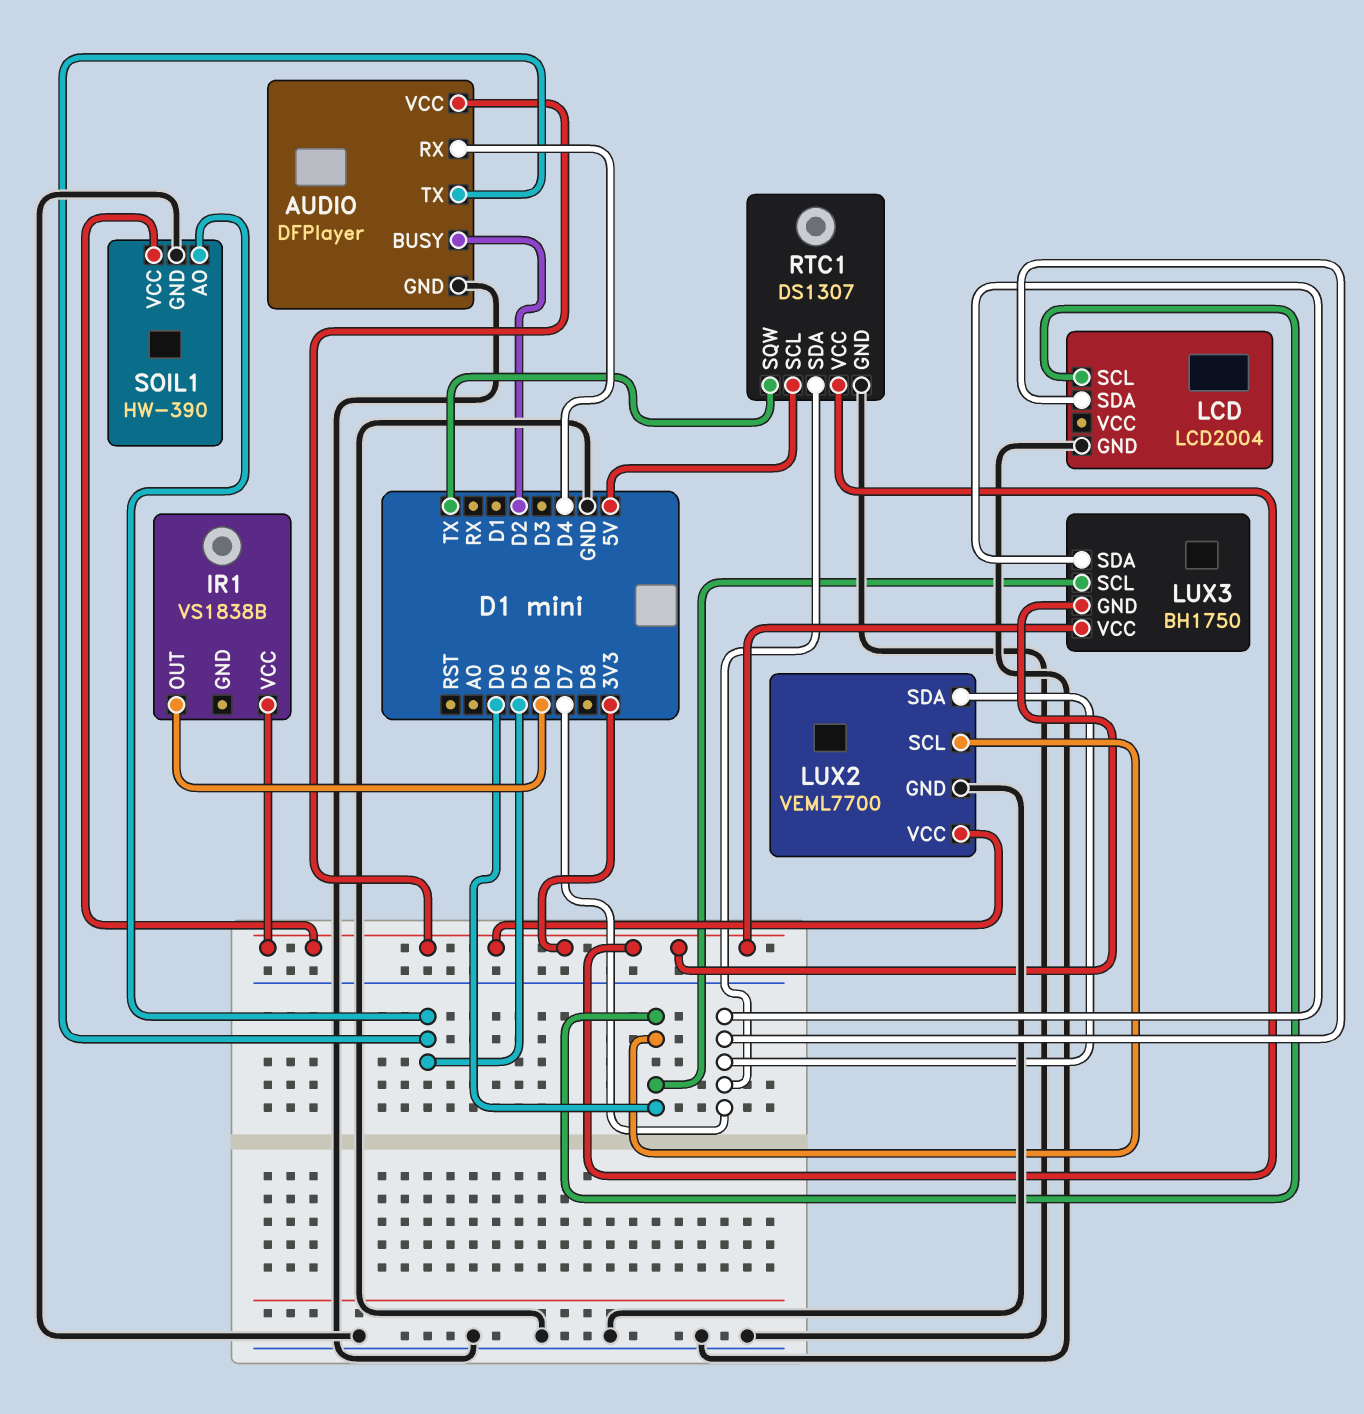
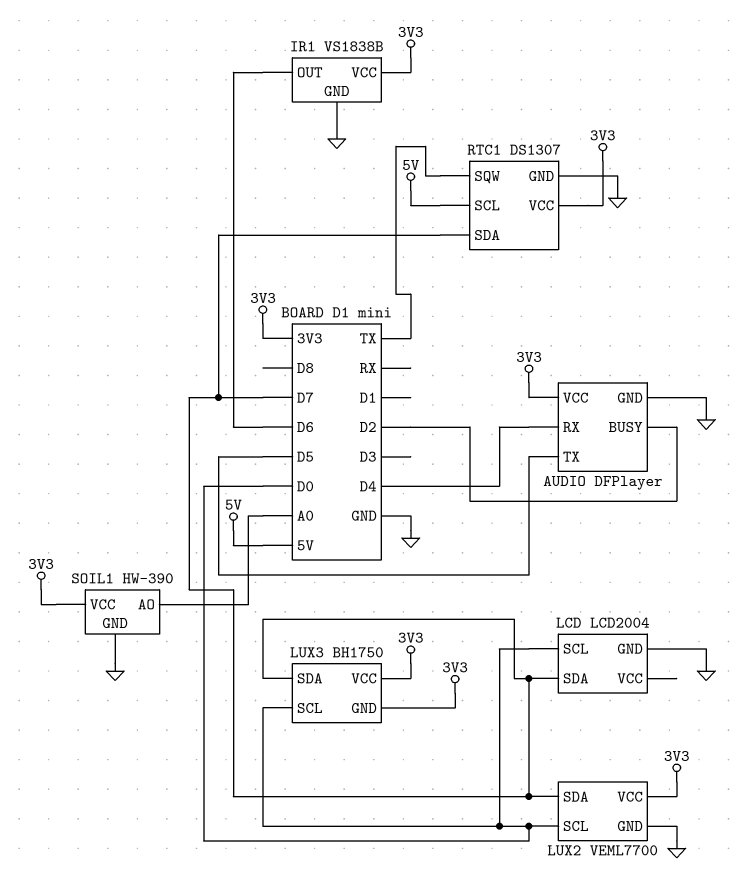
IR1 pin GND: none -> GND
SOIL1 pin AO: D5 -> A0

